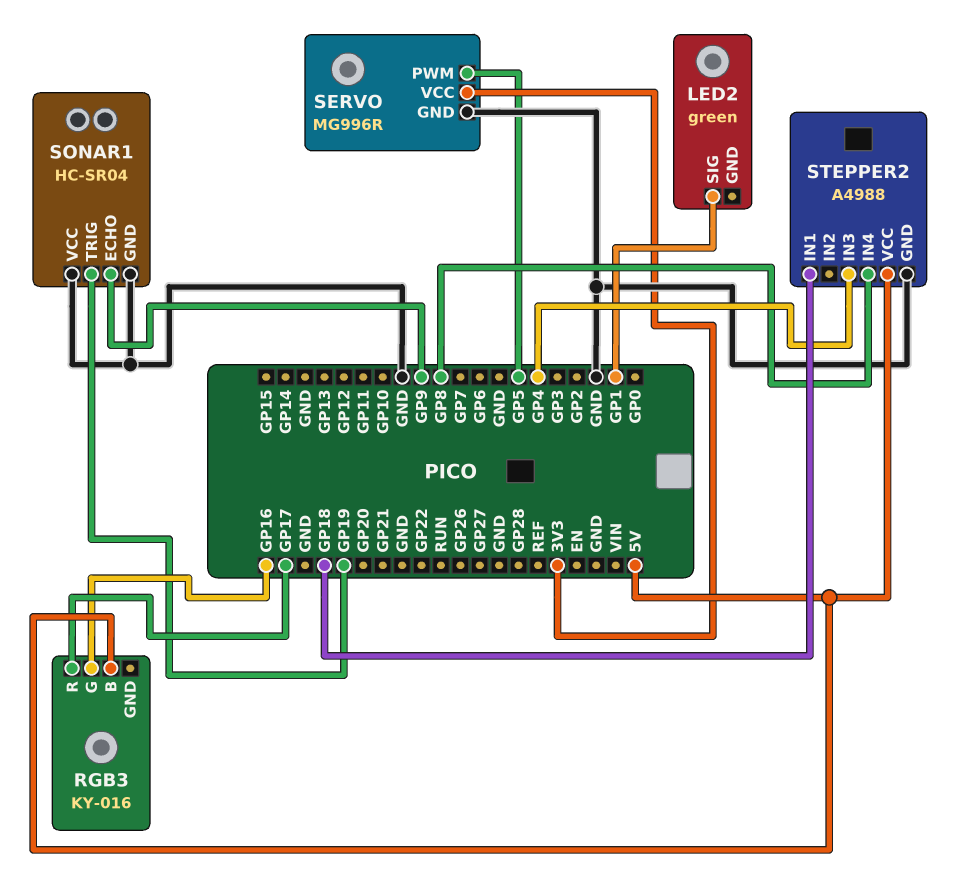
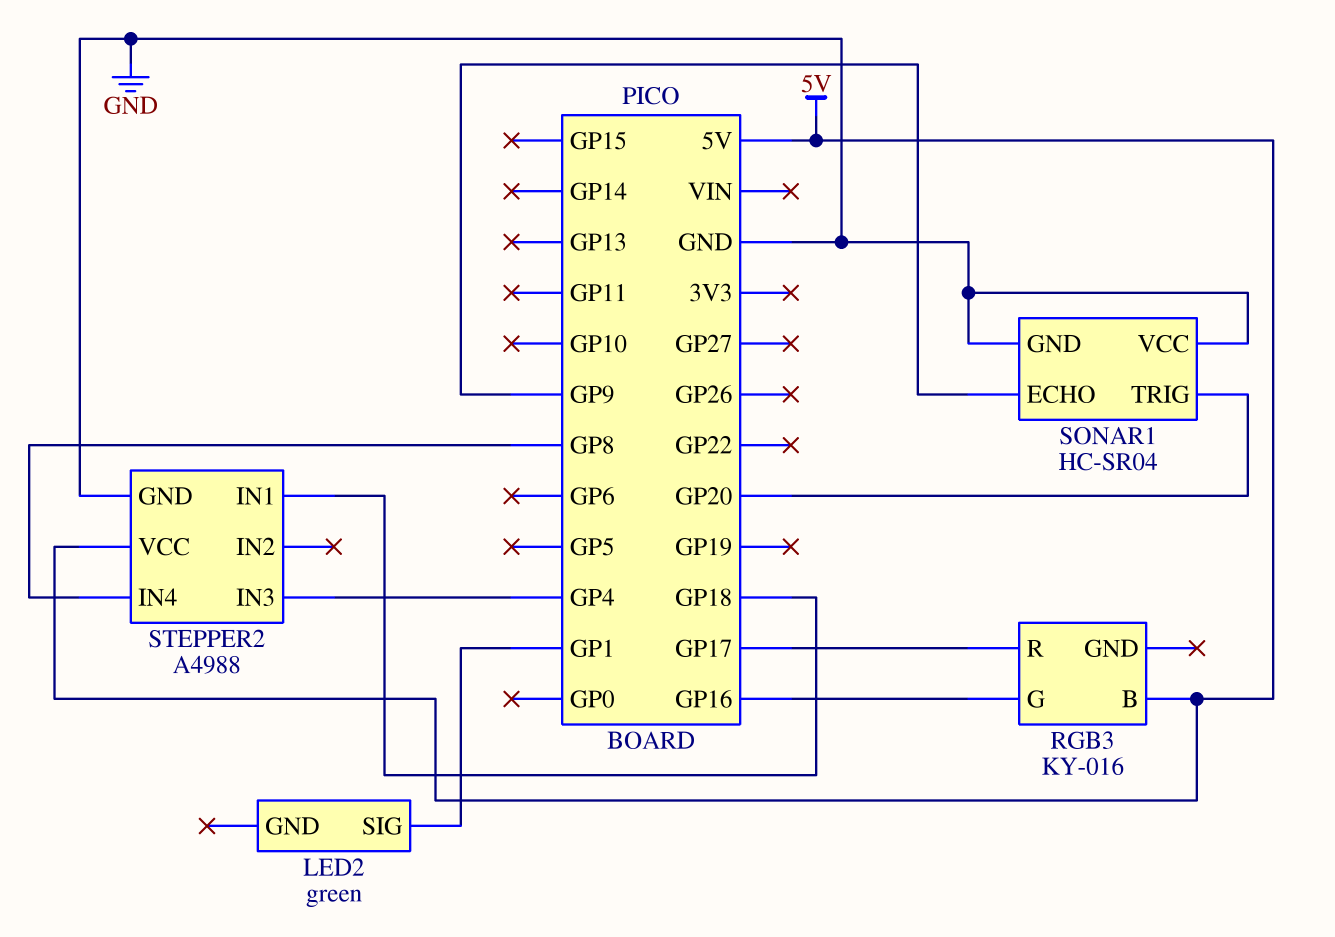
SERVO: MG996R -> none
SERVO pin GND: GND -> none
SERVO pin PWM: GP5 -> none
SERVO pin VCC: 3V3 -> none
SONAR1 pin TRIG: GP19 -> GP20

